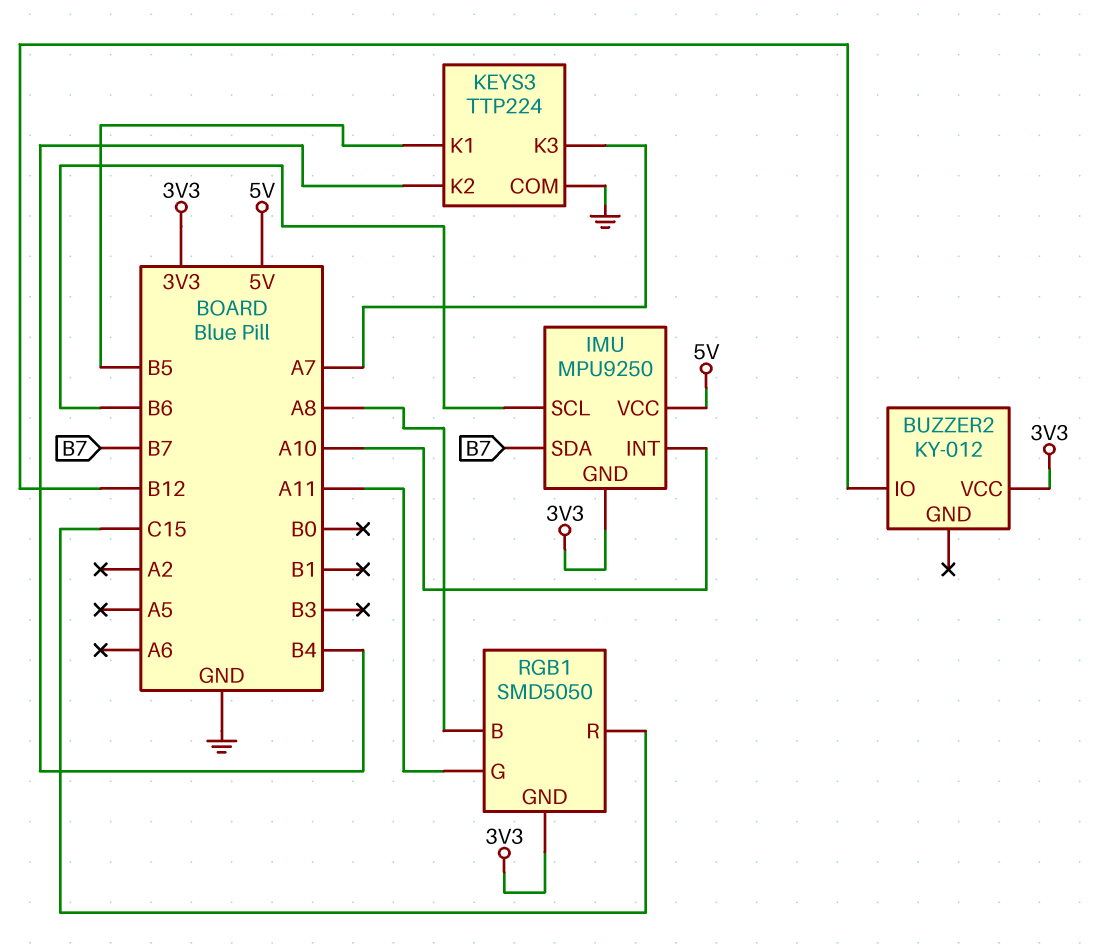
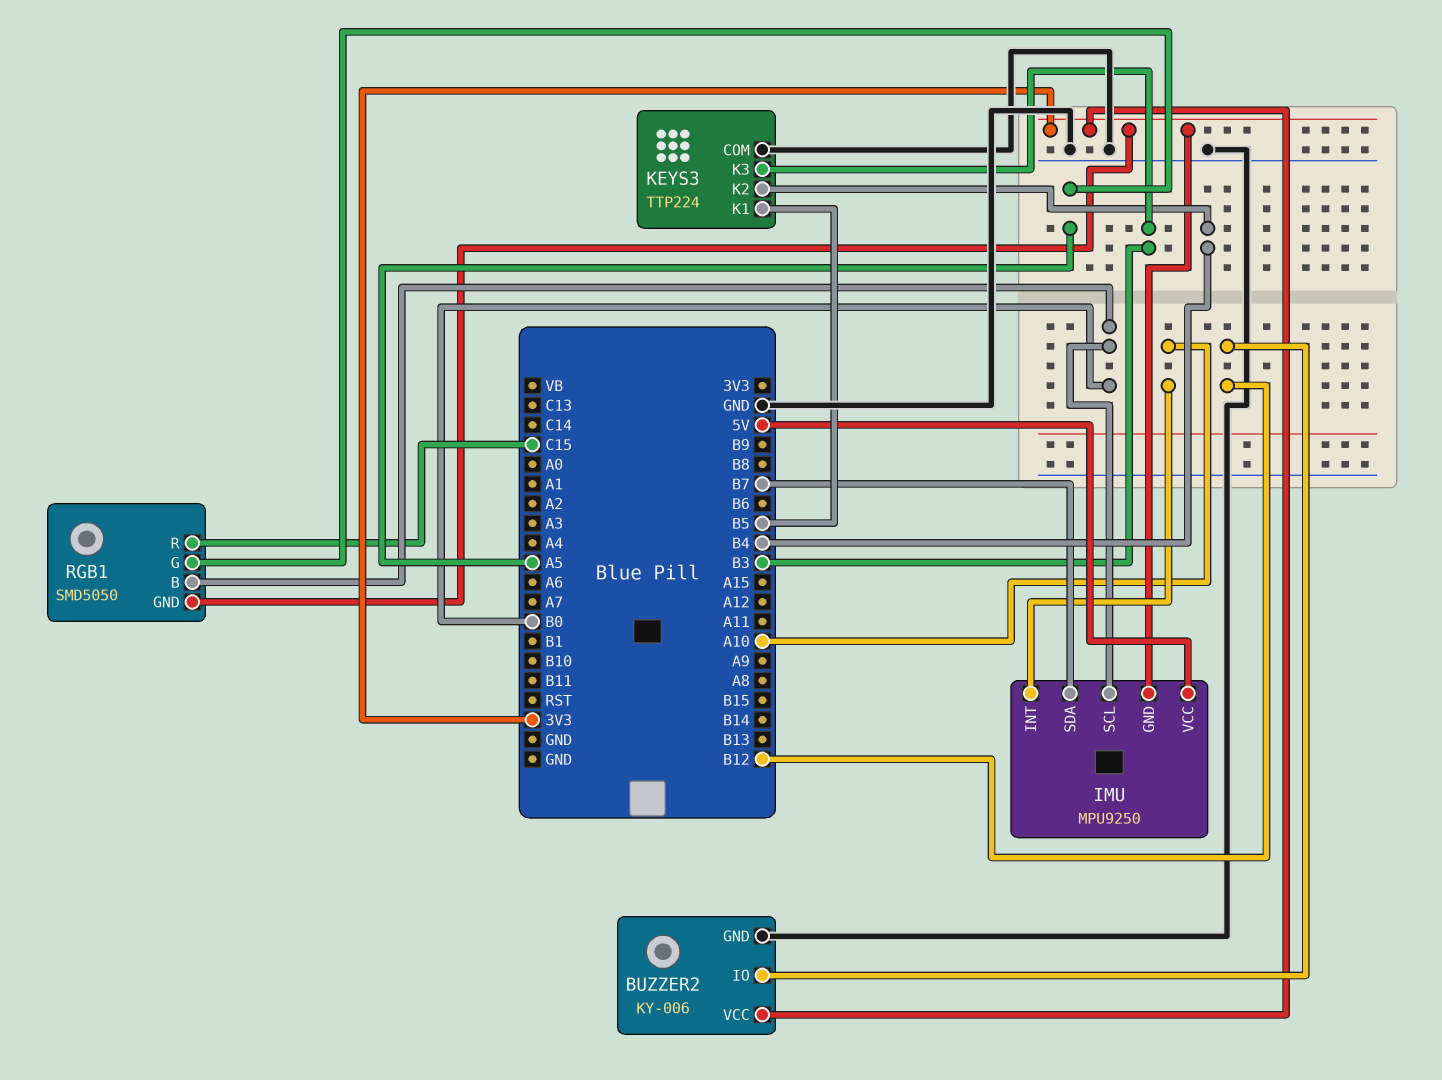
BUZZER2: KY-012 -> KY-006
BUZZER2 pin GND: none -> GND
IMU pin SCL: B6 -> B0
KEYS3 pin K3: A7 -> B3
RGB1 pin B: A8 -> B0
RGB1 pin G: A11 -> A5

